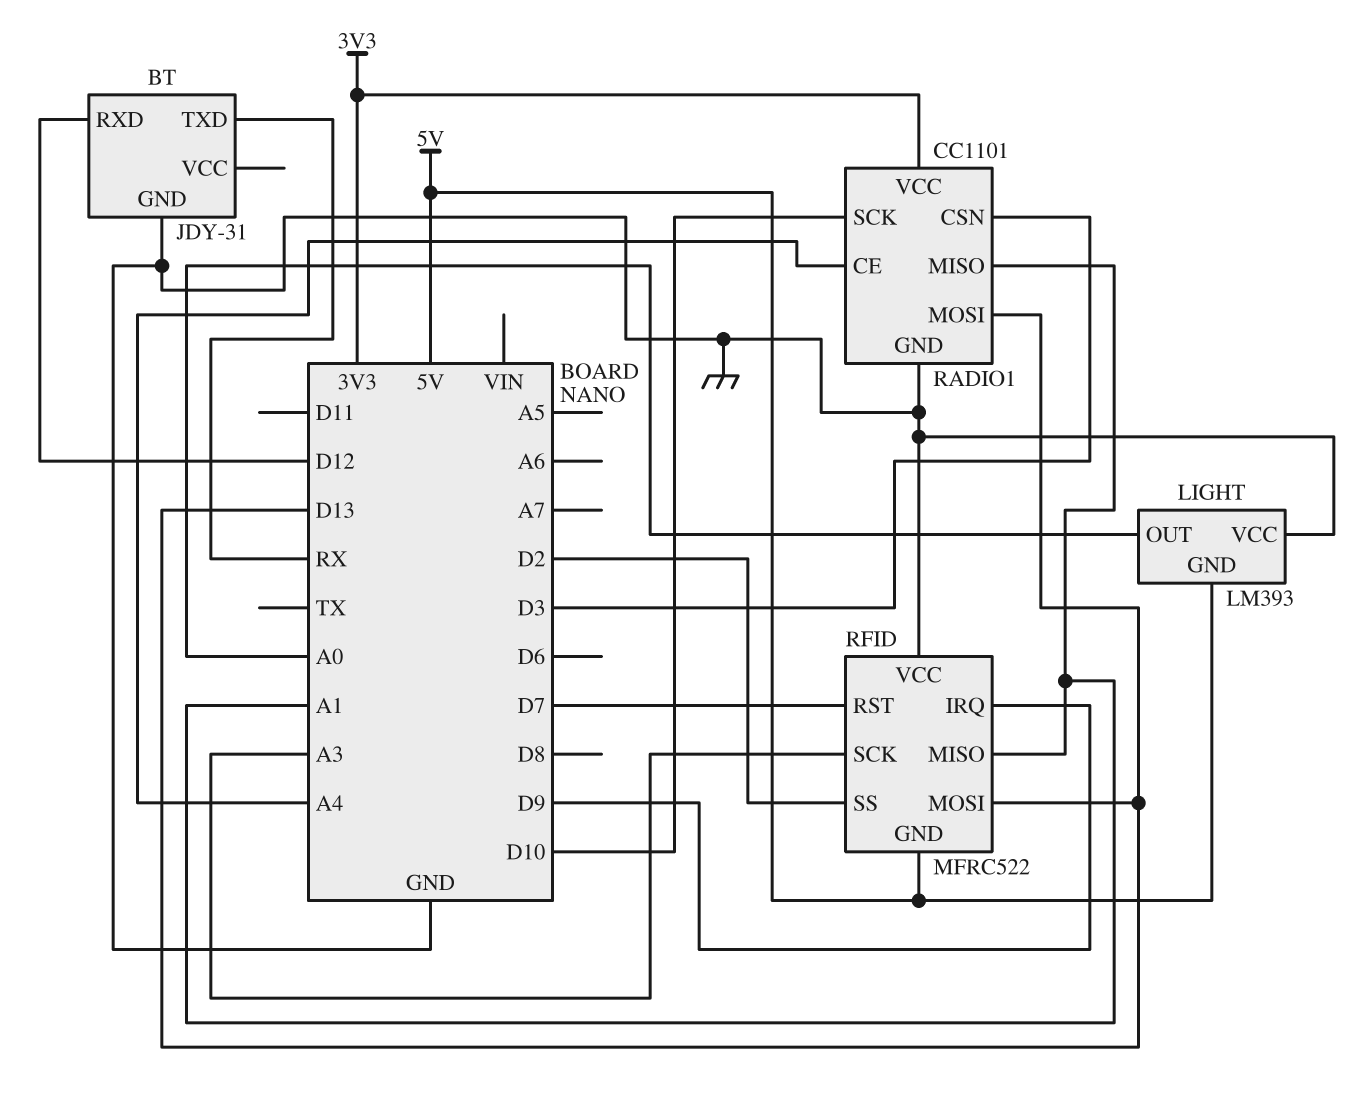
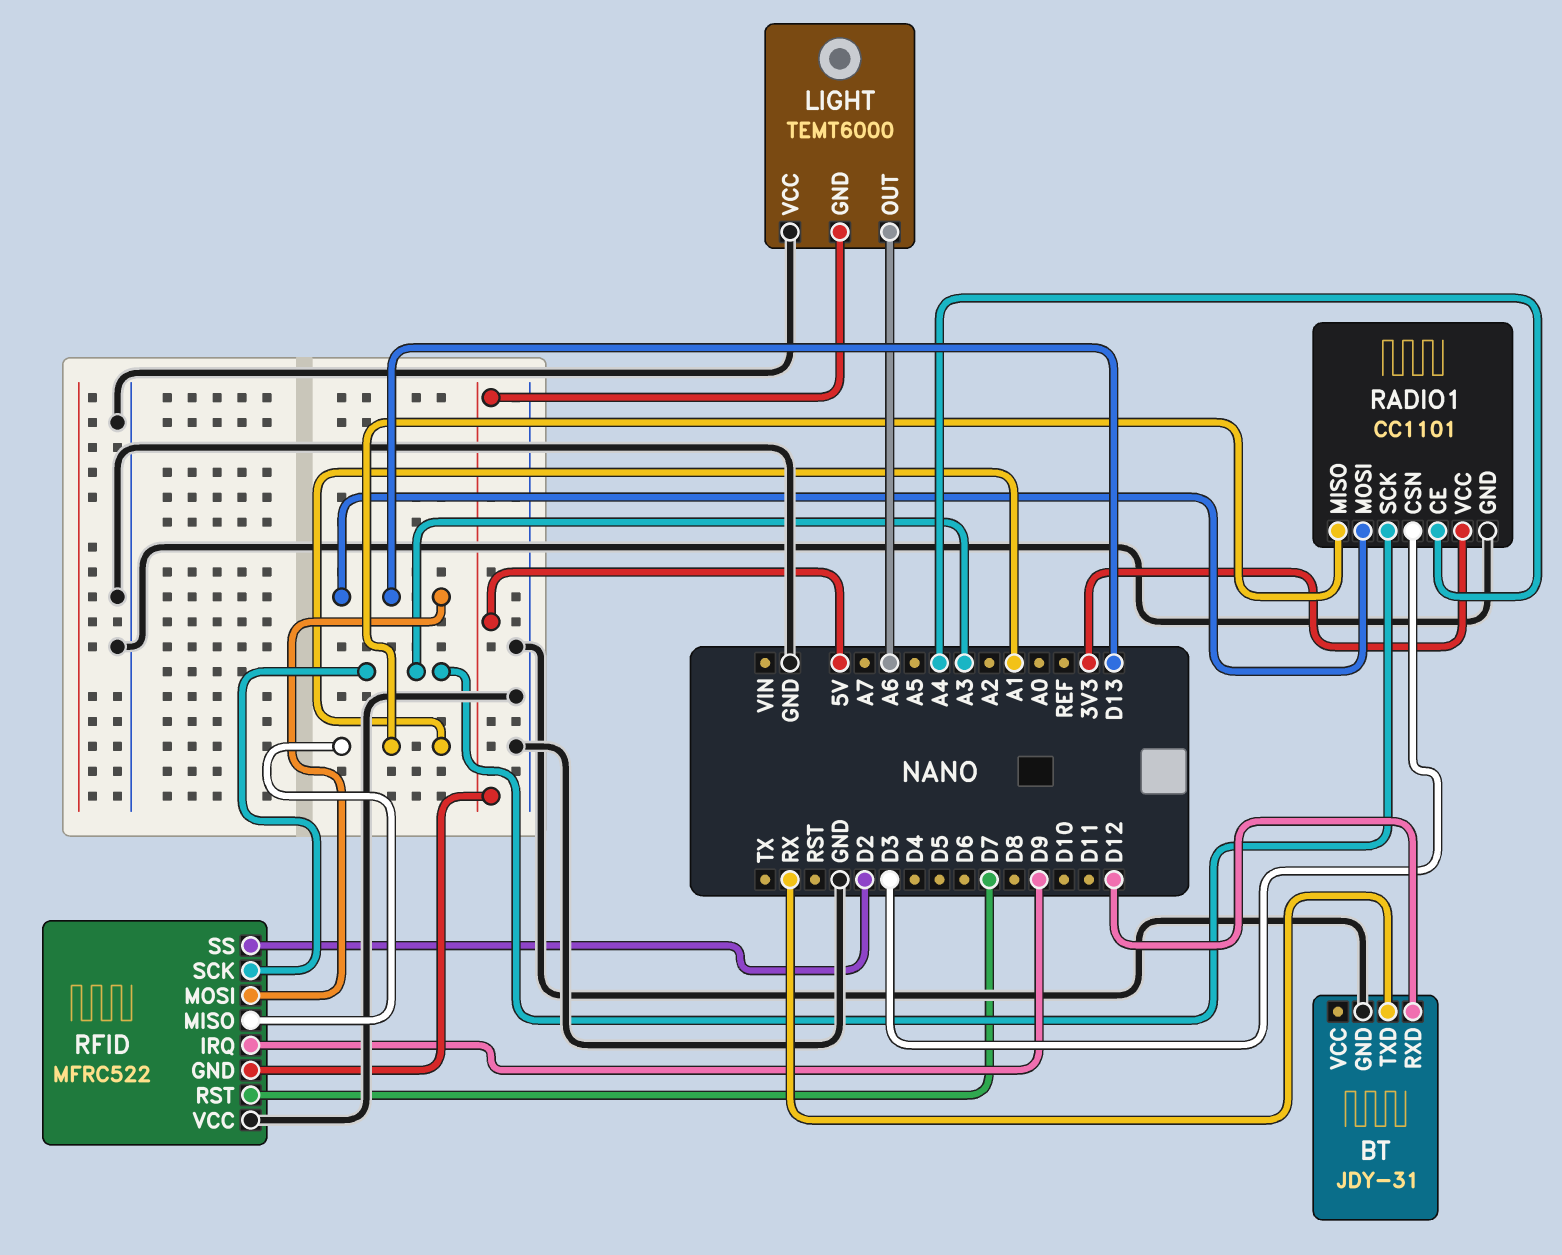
LIGHT: LM393 -> TEMT6000
LIGHT pin OUT: A0 -> A6
RADIO1 pin SCK: D10 -> A3

